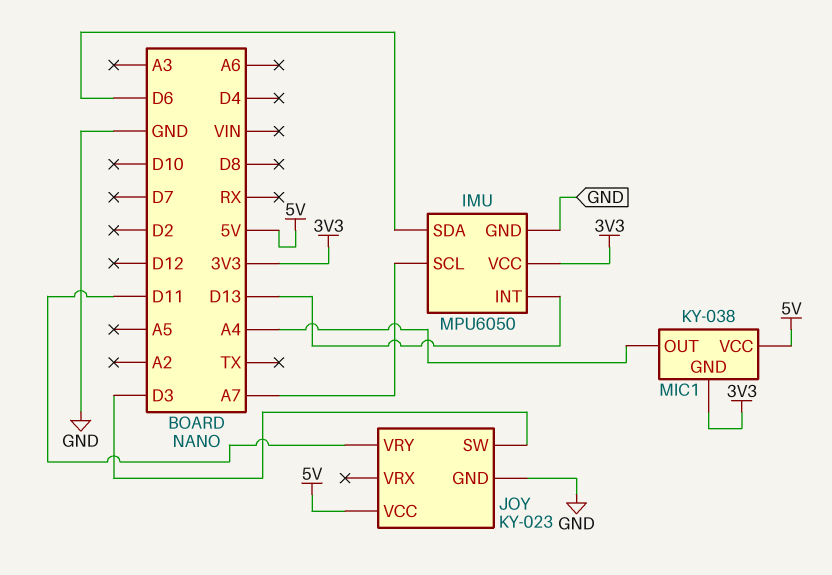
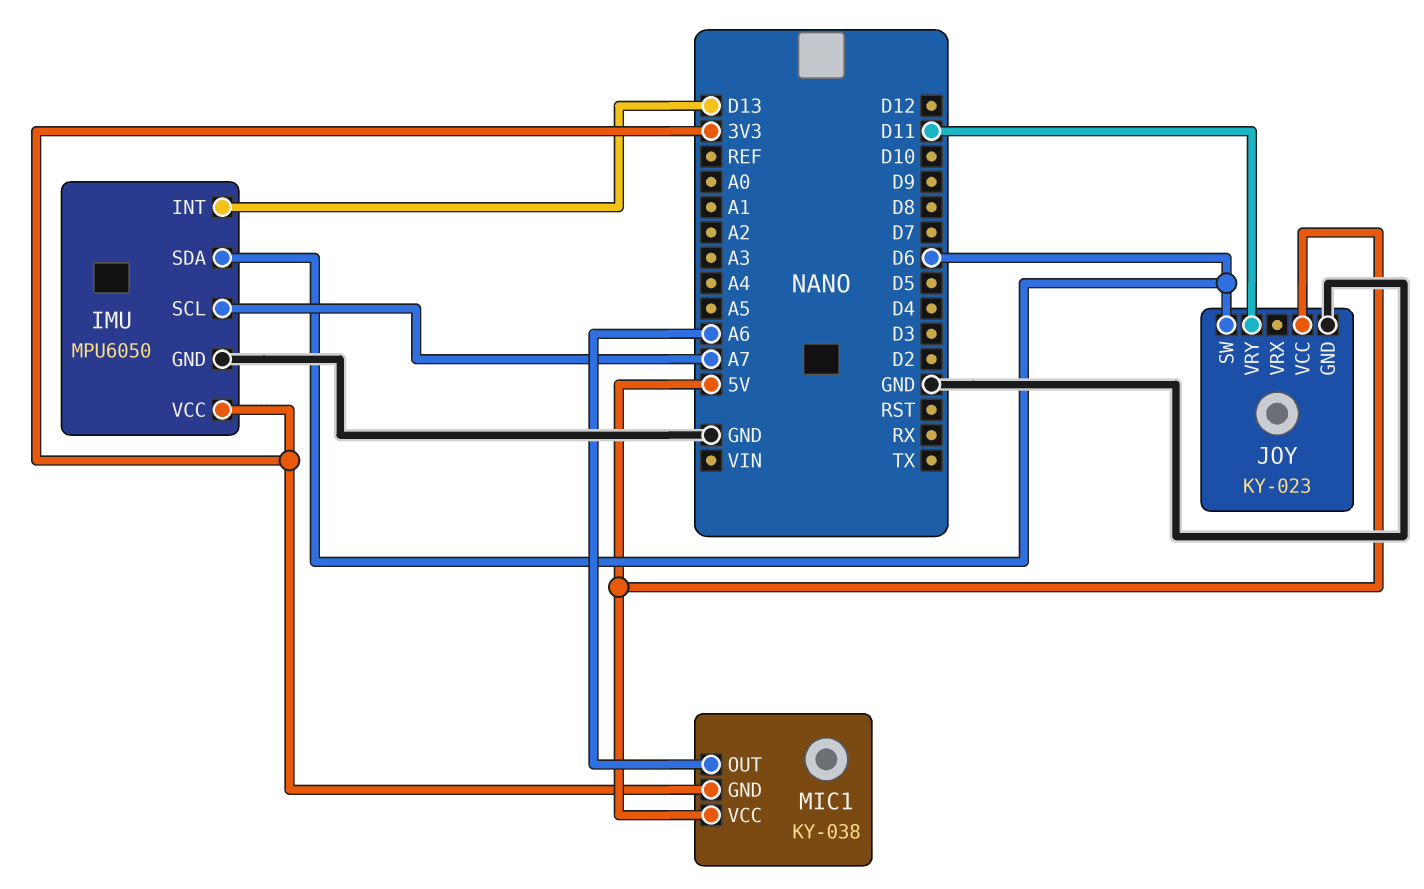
JOY pin SW: D3 -> D6
MIC1 pin OUT: A4 -> A6

